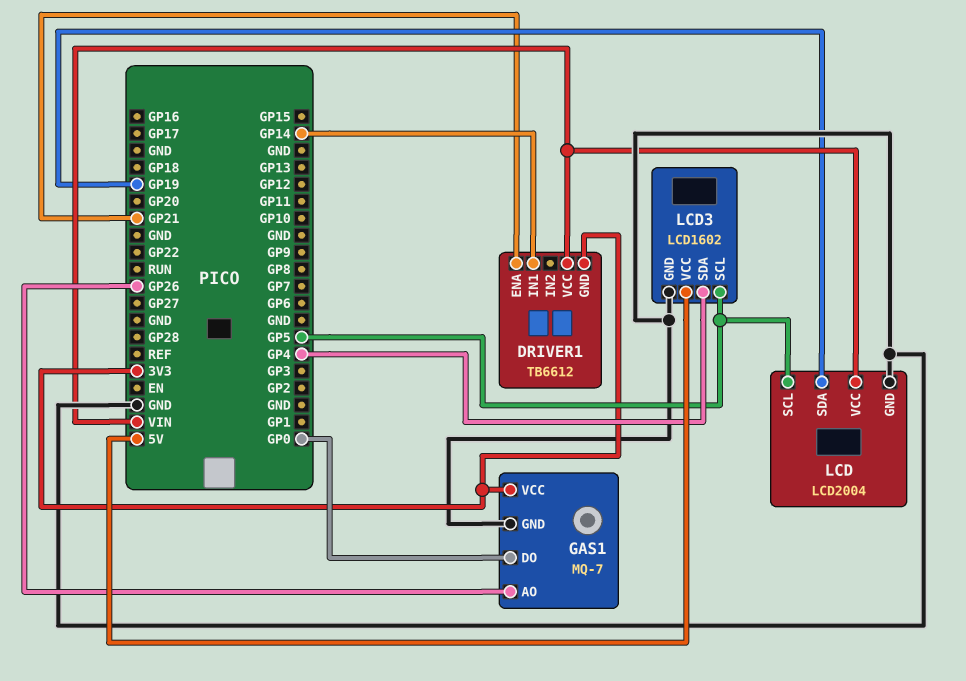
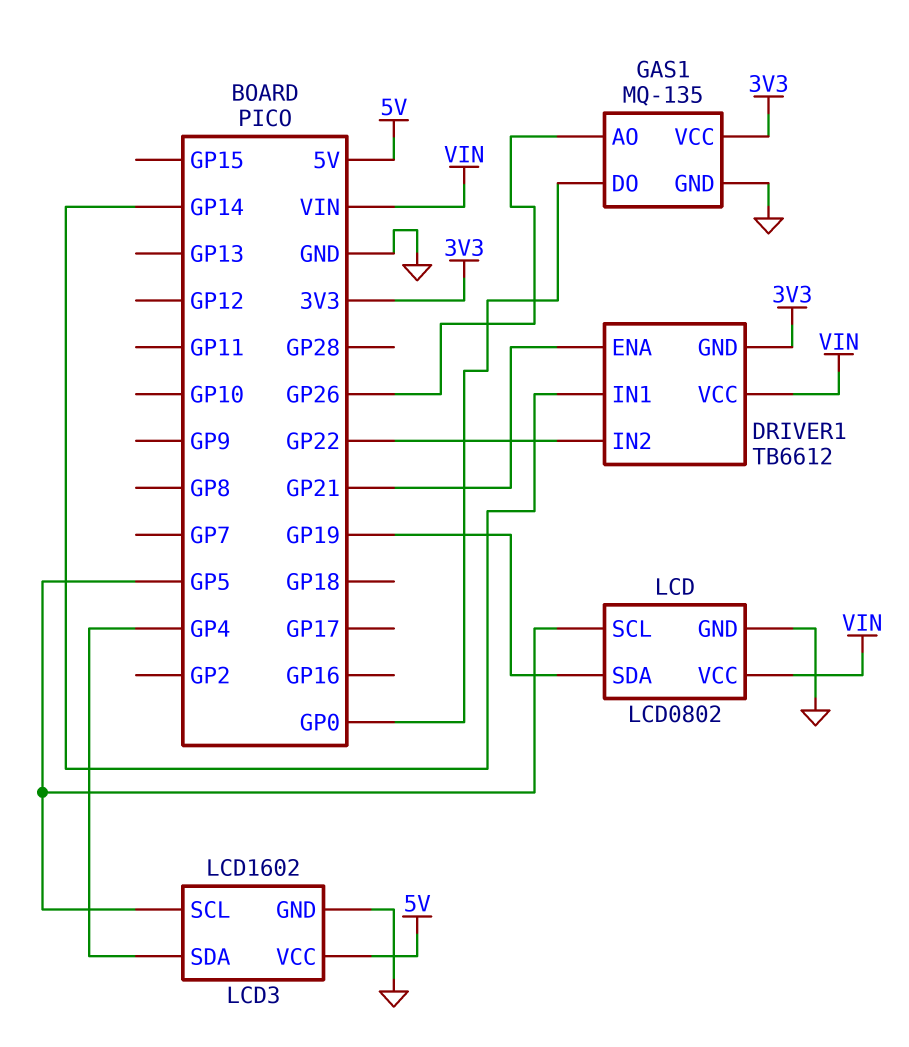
DRIVER1 pin IN2: none -> GP22
GAS1: MQ-7 -> MQ-135
LCD: LCD2004 -> LCD0802

